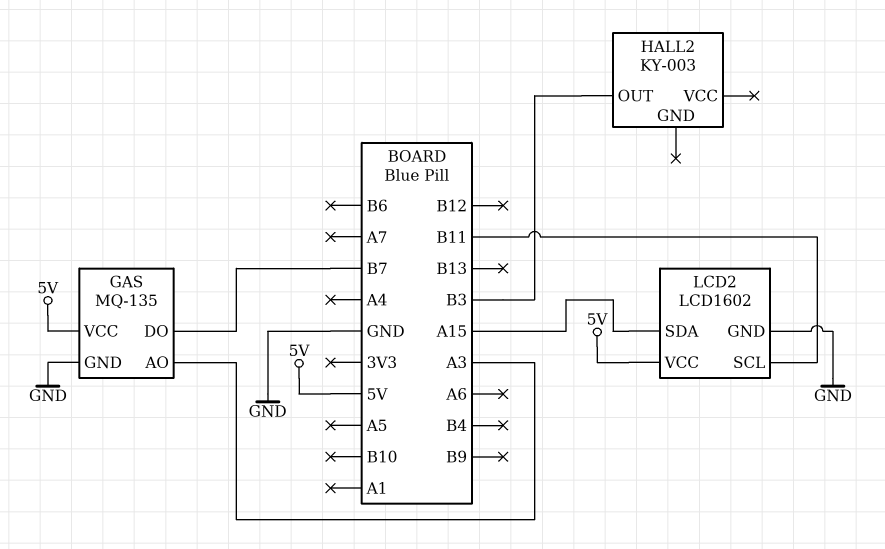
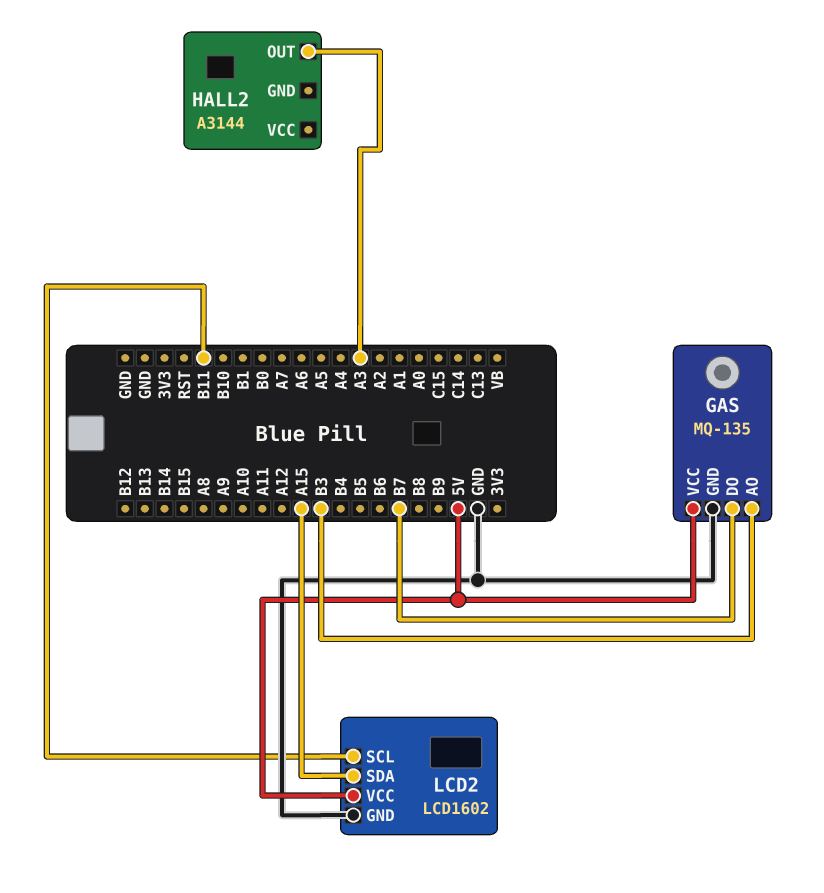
GAS pin AO: A3 -> B3
HALL2: KY-003 -> A3144
HALL2 pin OUT: B3 -> A3

